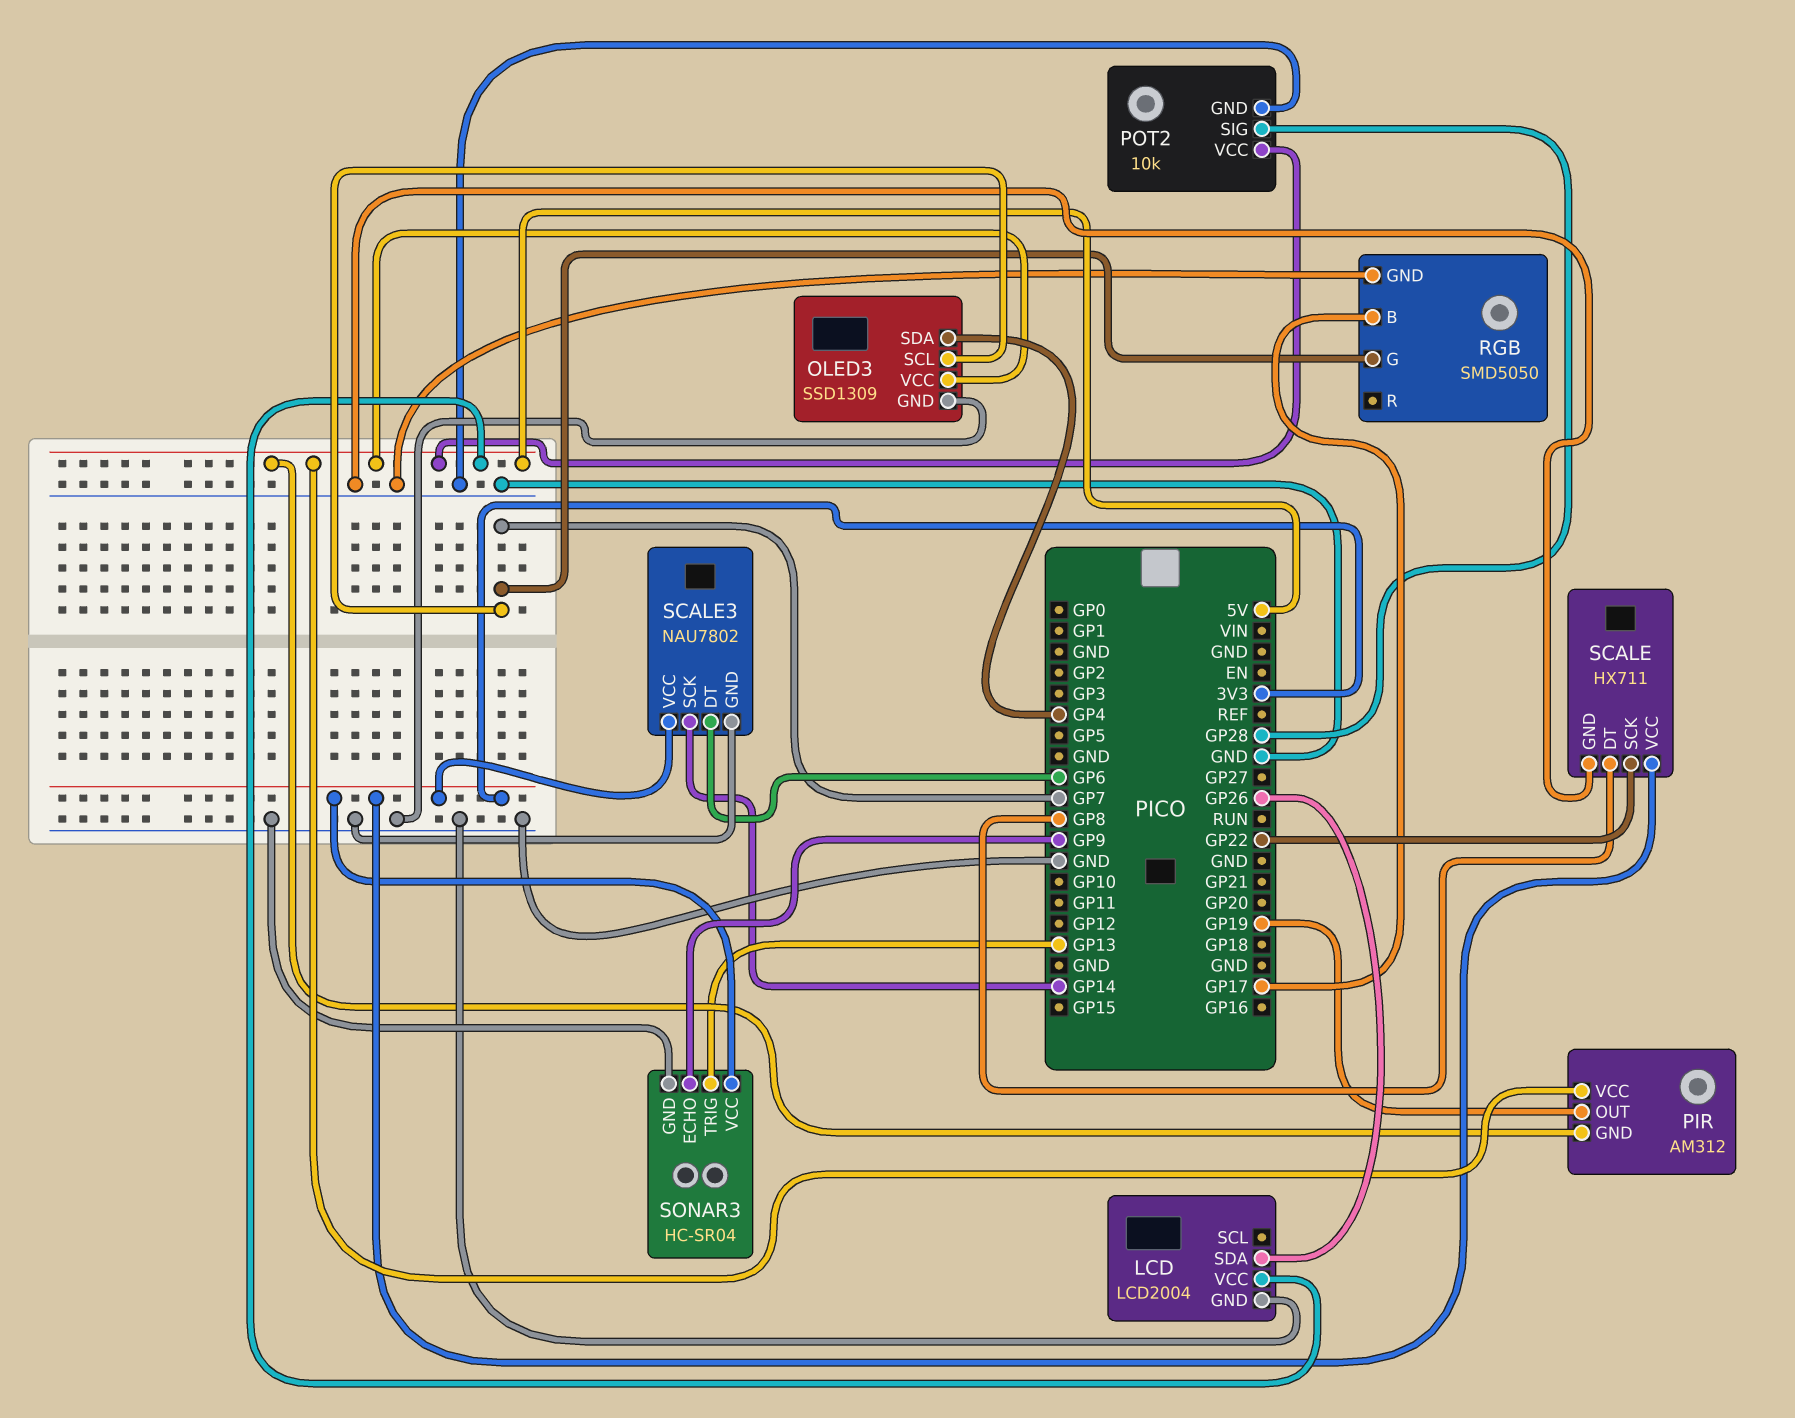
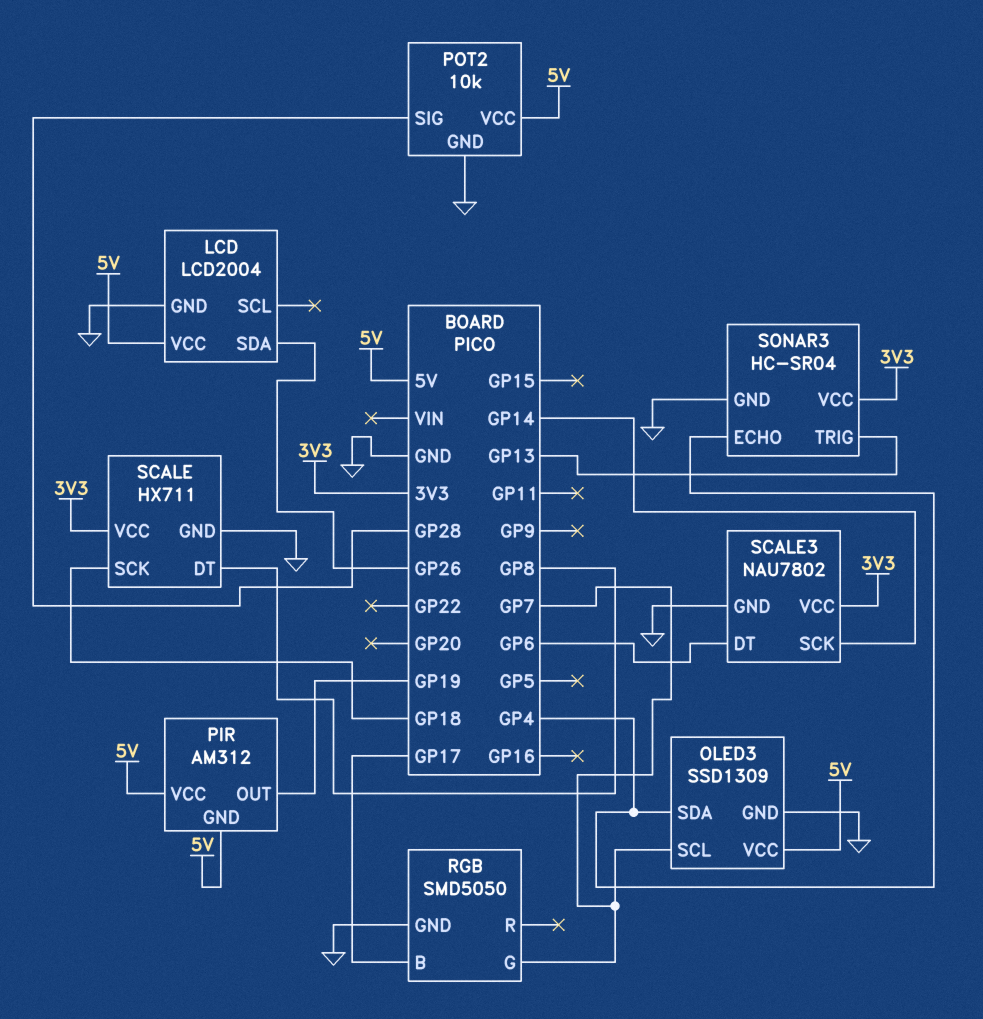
SCALE pin SCK: GP22 -> GP18
SONAR3 pin ECHO: GP9 -> GP4

